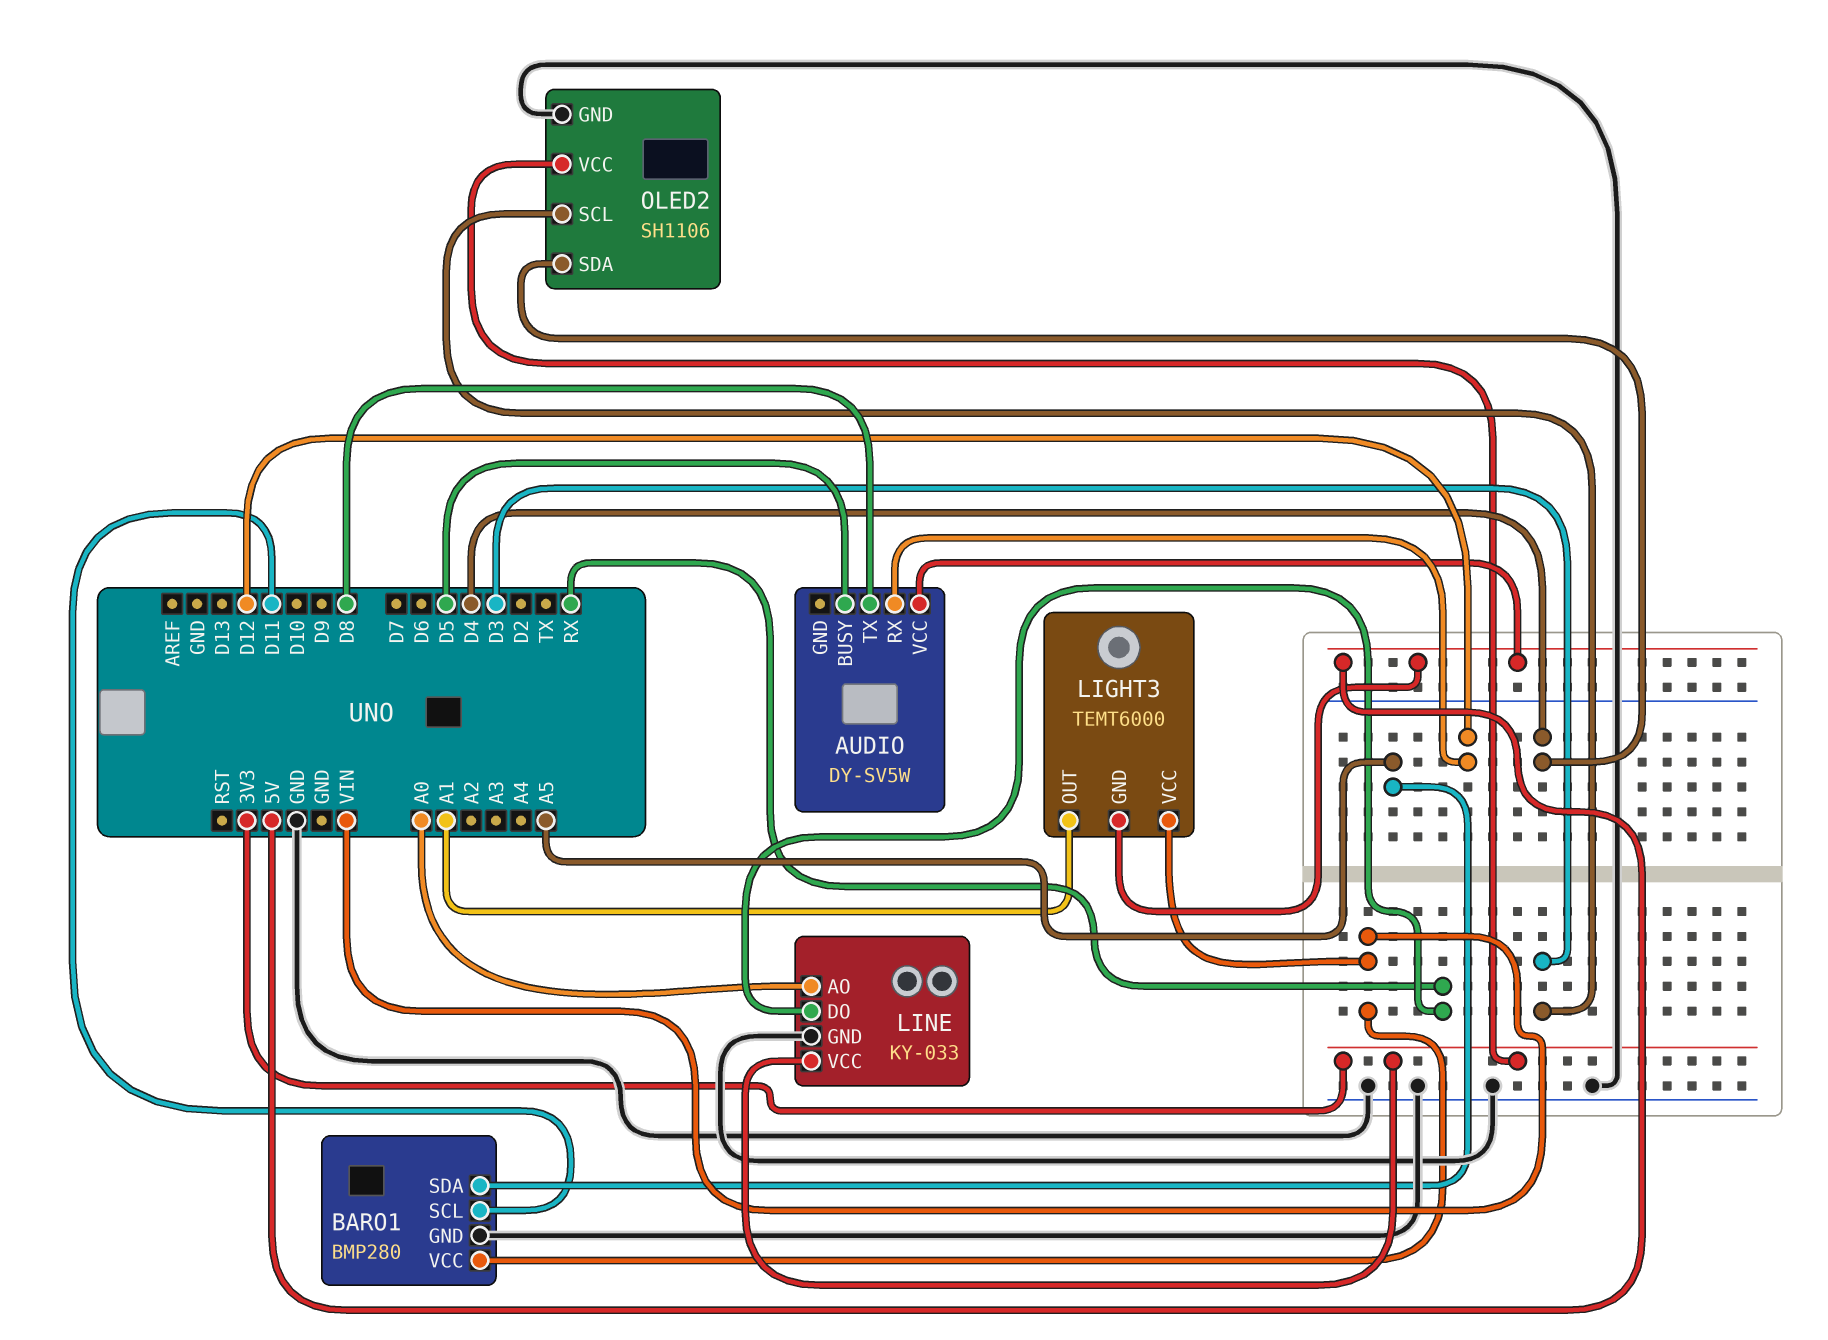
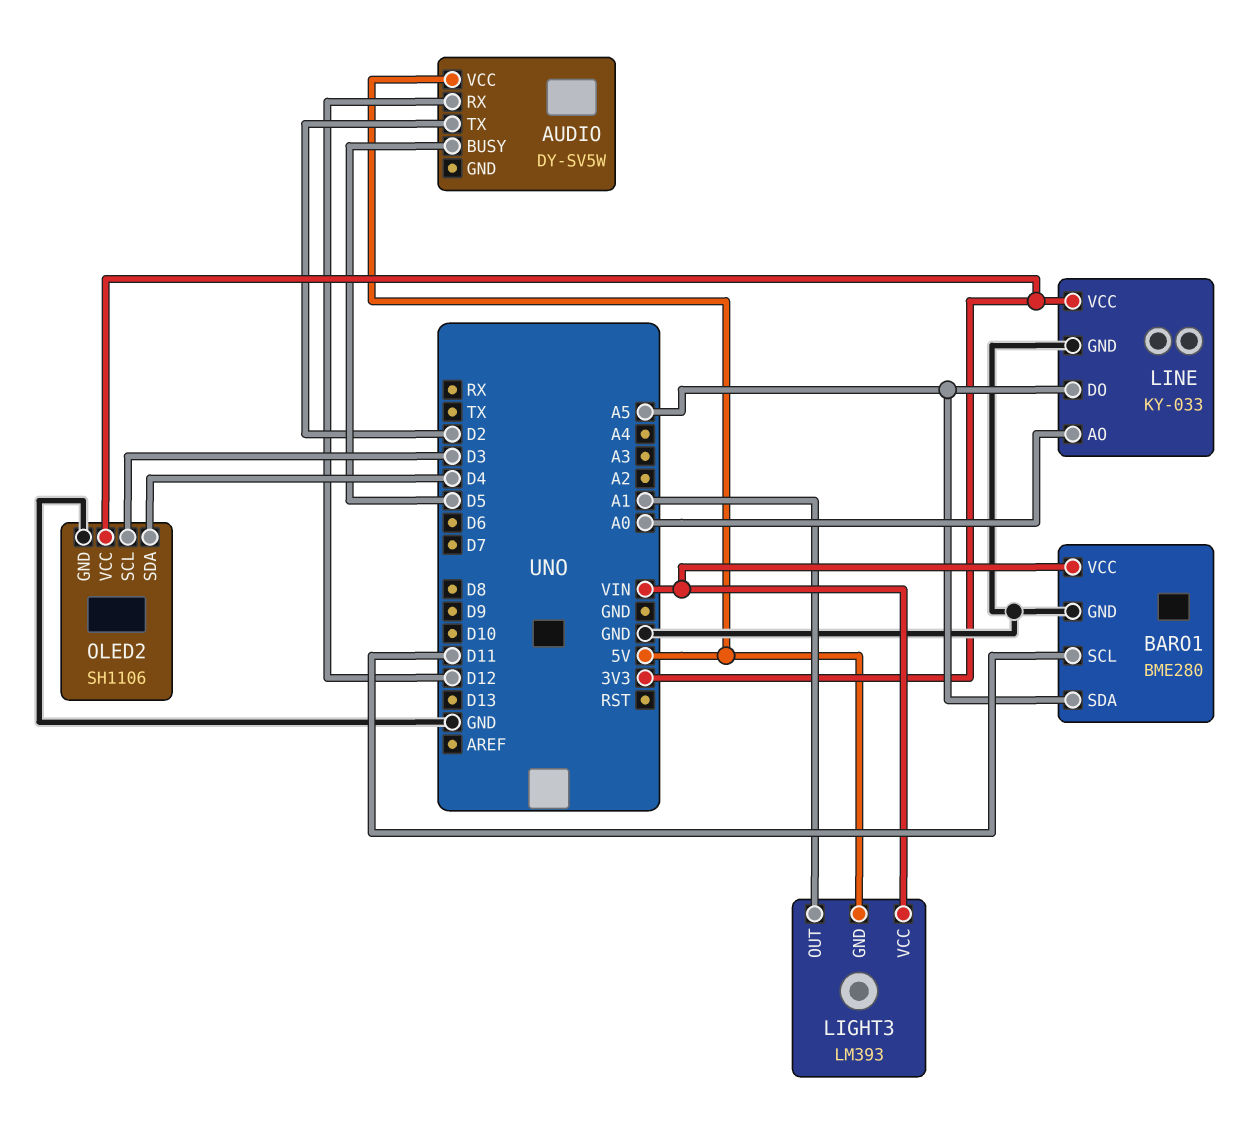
AUDIO pin TX: D8 -> D2
BARO1: BMP280 -> BME280
LIGHT3: TEMT6000 -> LM393
LINE pin DO: RX -> A5

